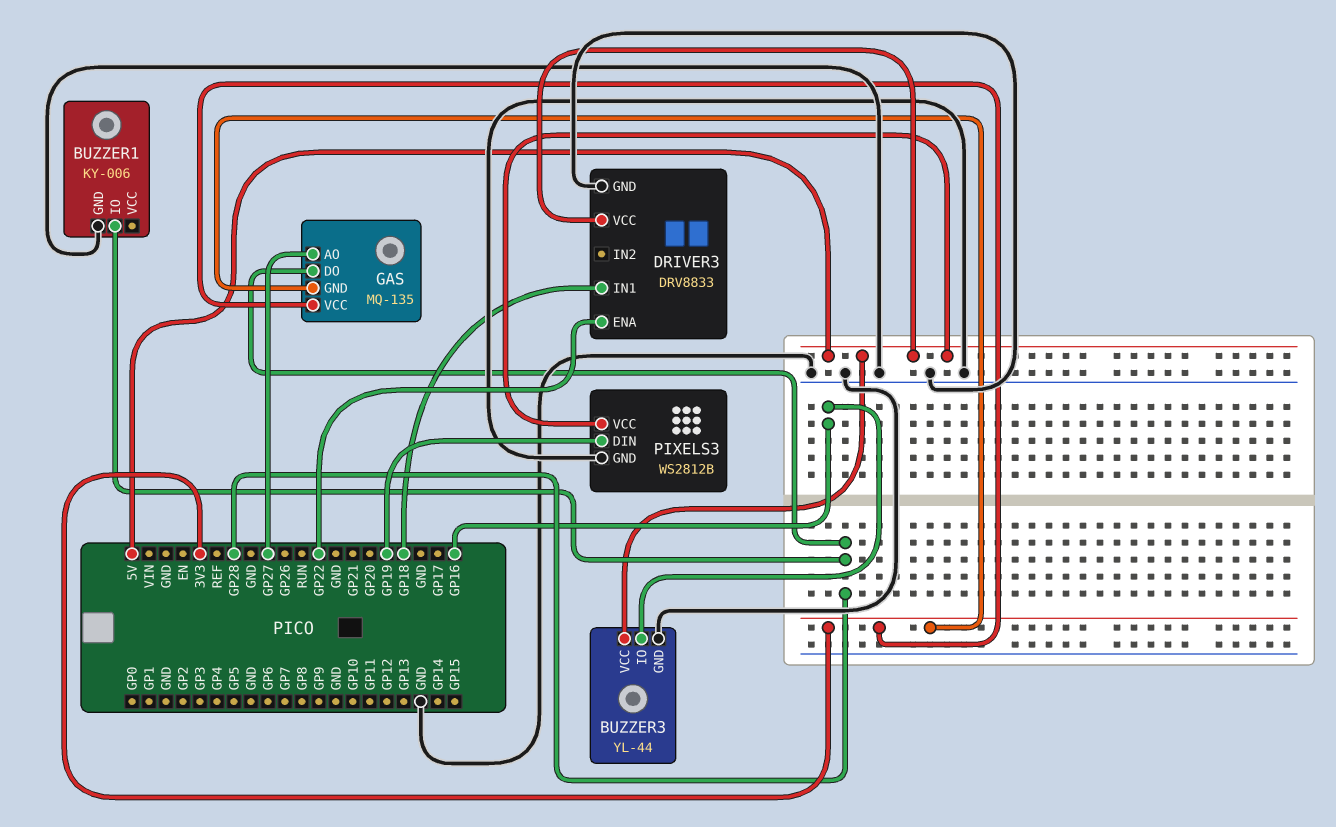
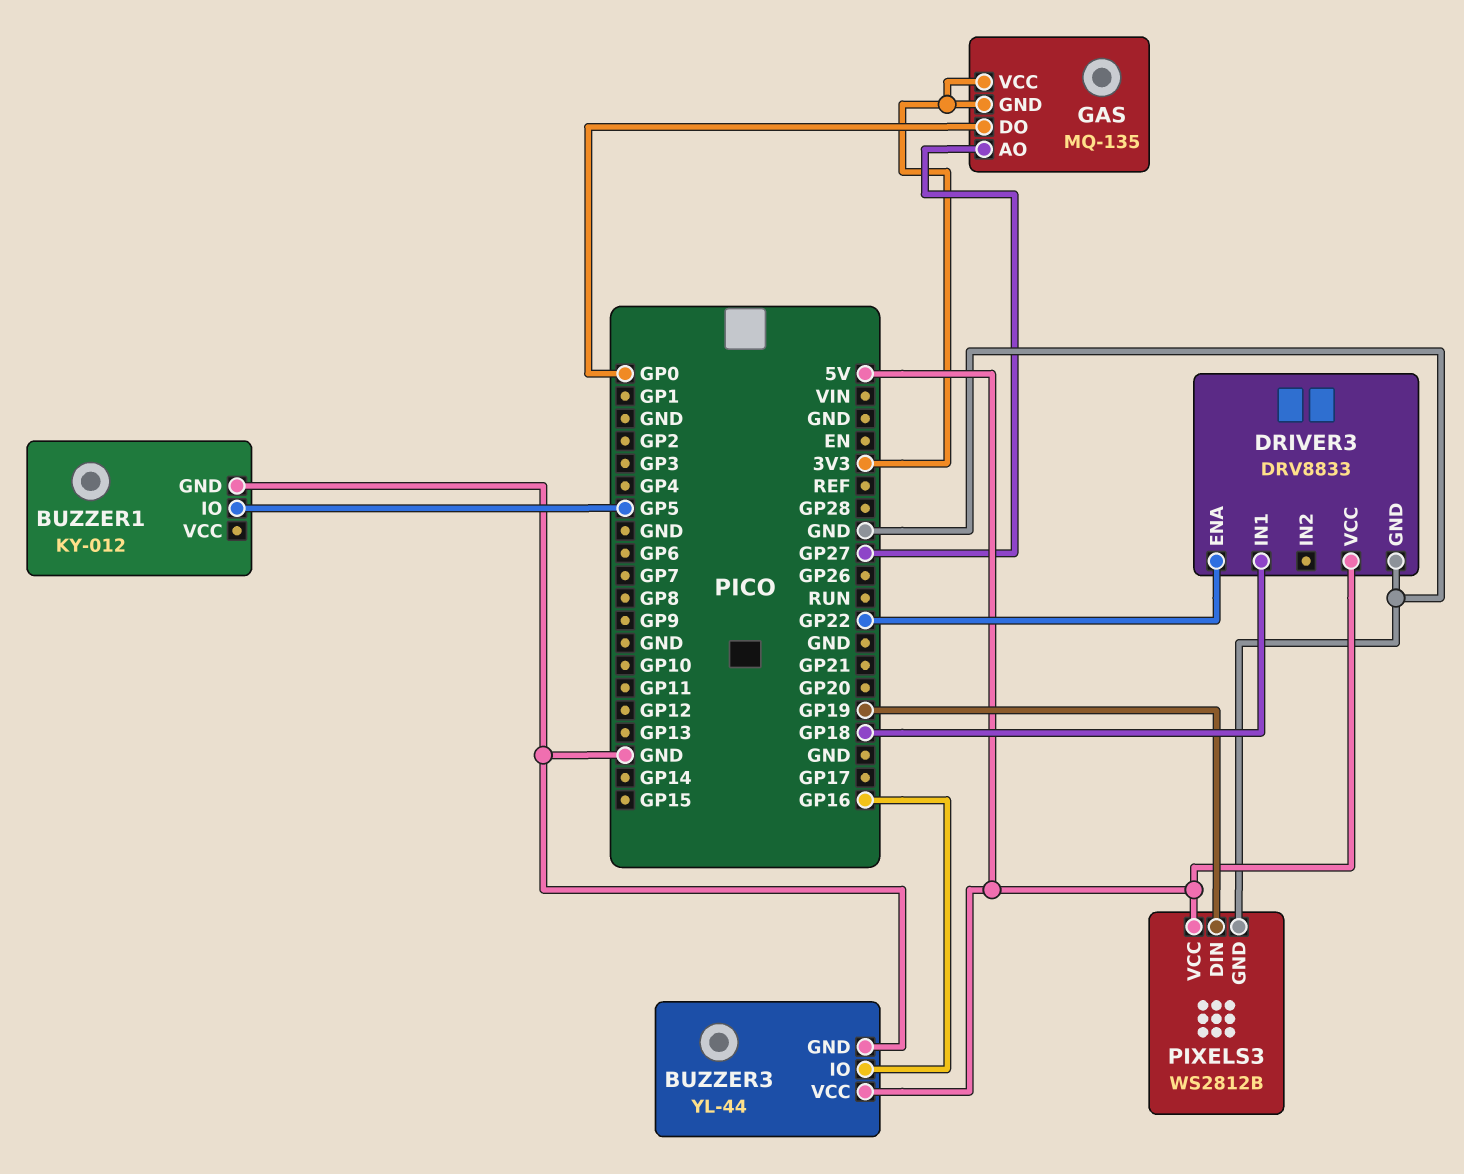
BUZZER1: KY-006 -> KY-012
BUZZER1 pin IO: GP28 -> GP5
GAS pin DO: GP28 -> GP0

